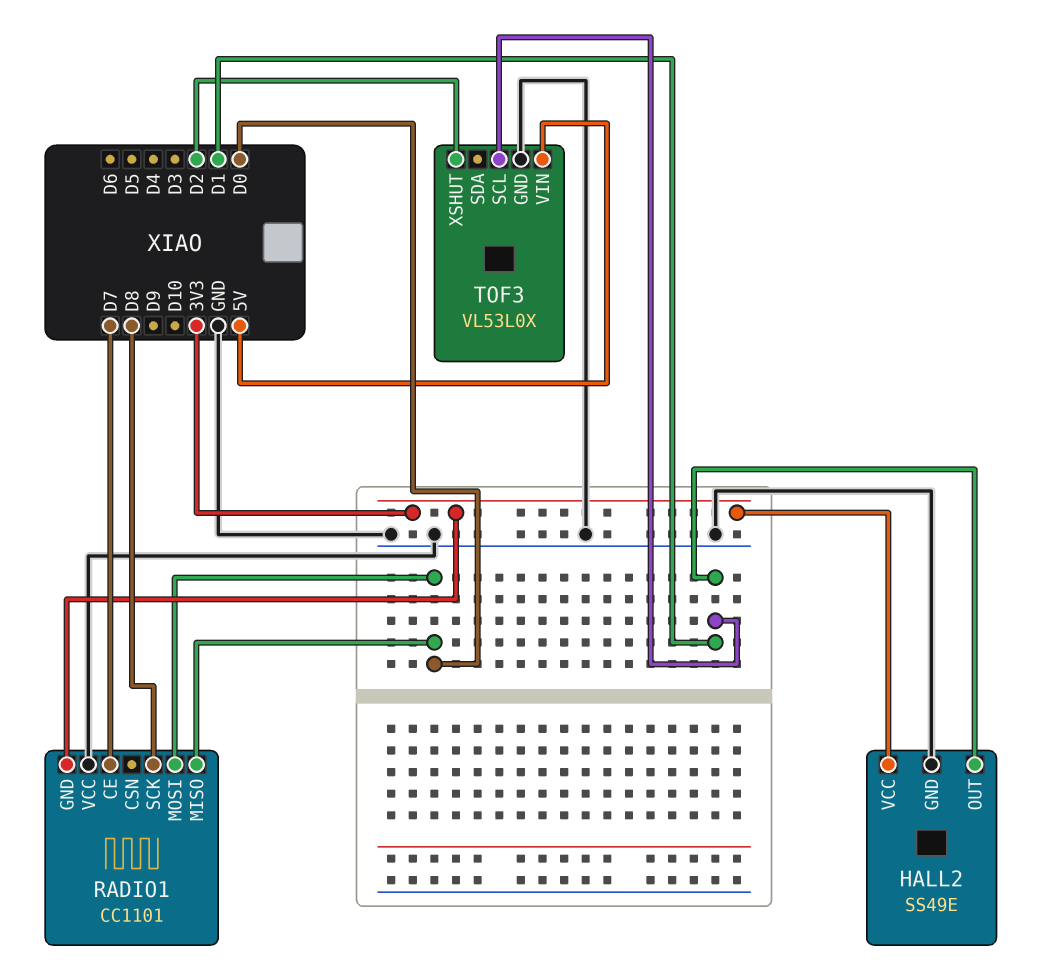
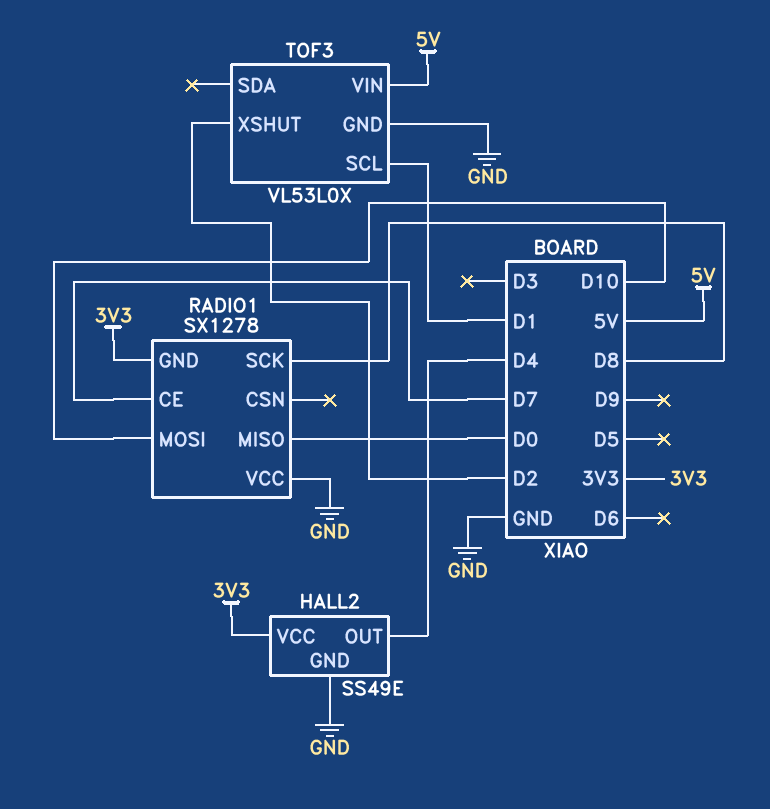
HALL2 pin OUT: D1 -> D4
RADIO1: CC1101 -> SX1278
RADIO1 pin MOSI: D0 -> D10

